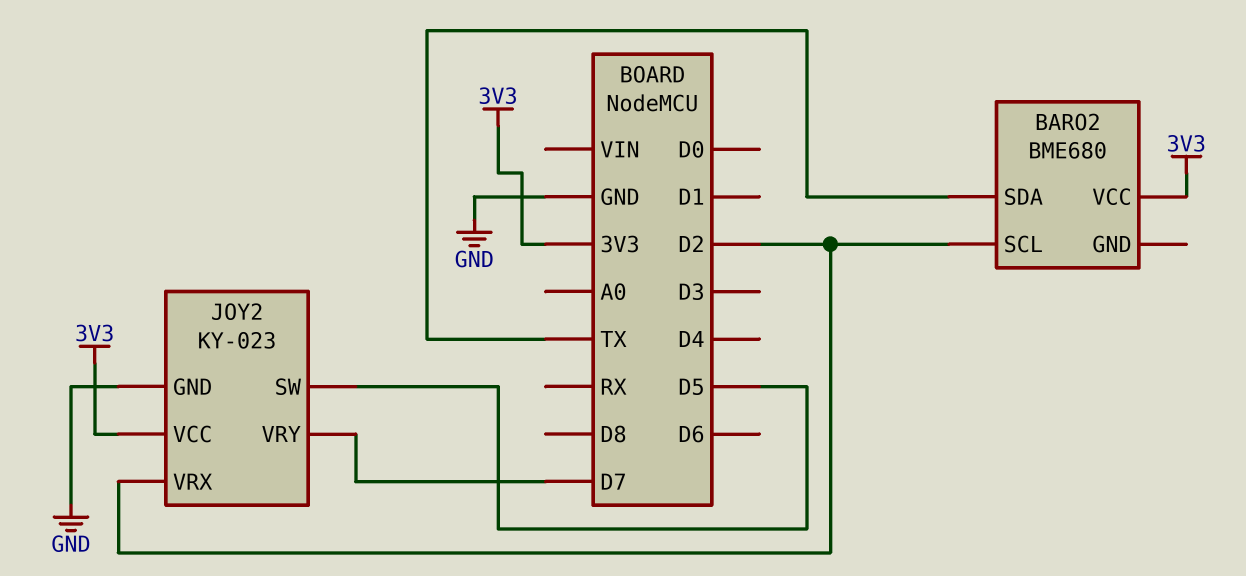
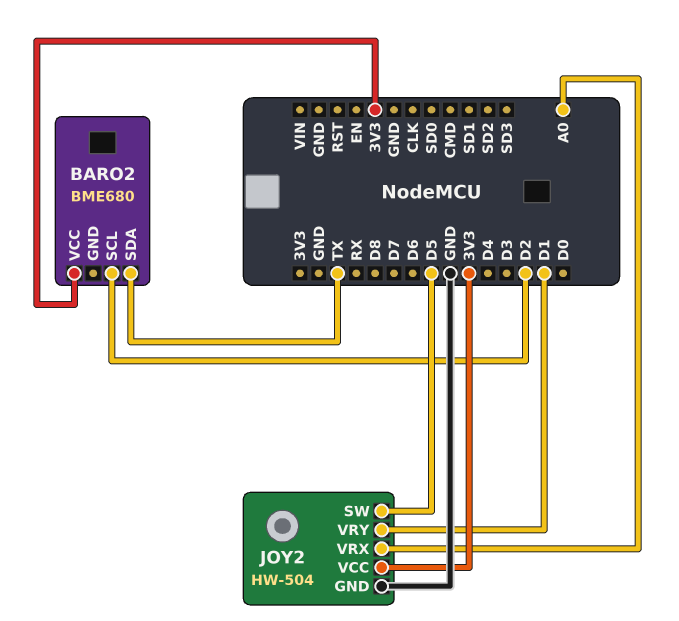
JOY2: KY-023 -> HW-504
JOY2 pin VRX: D2 -> A0
JOY2 pin VRY: D7 -> D1

